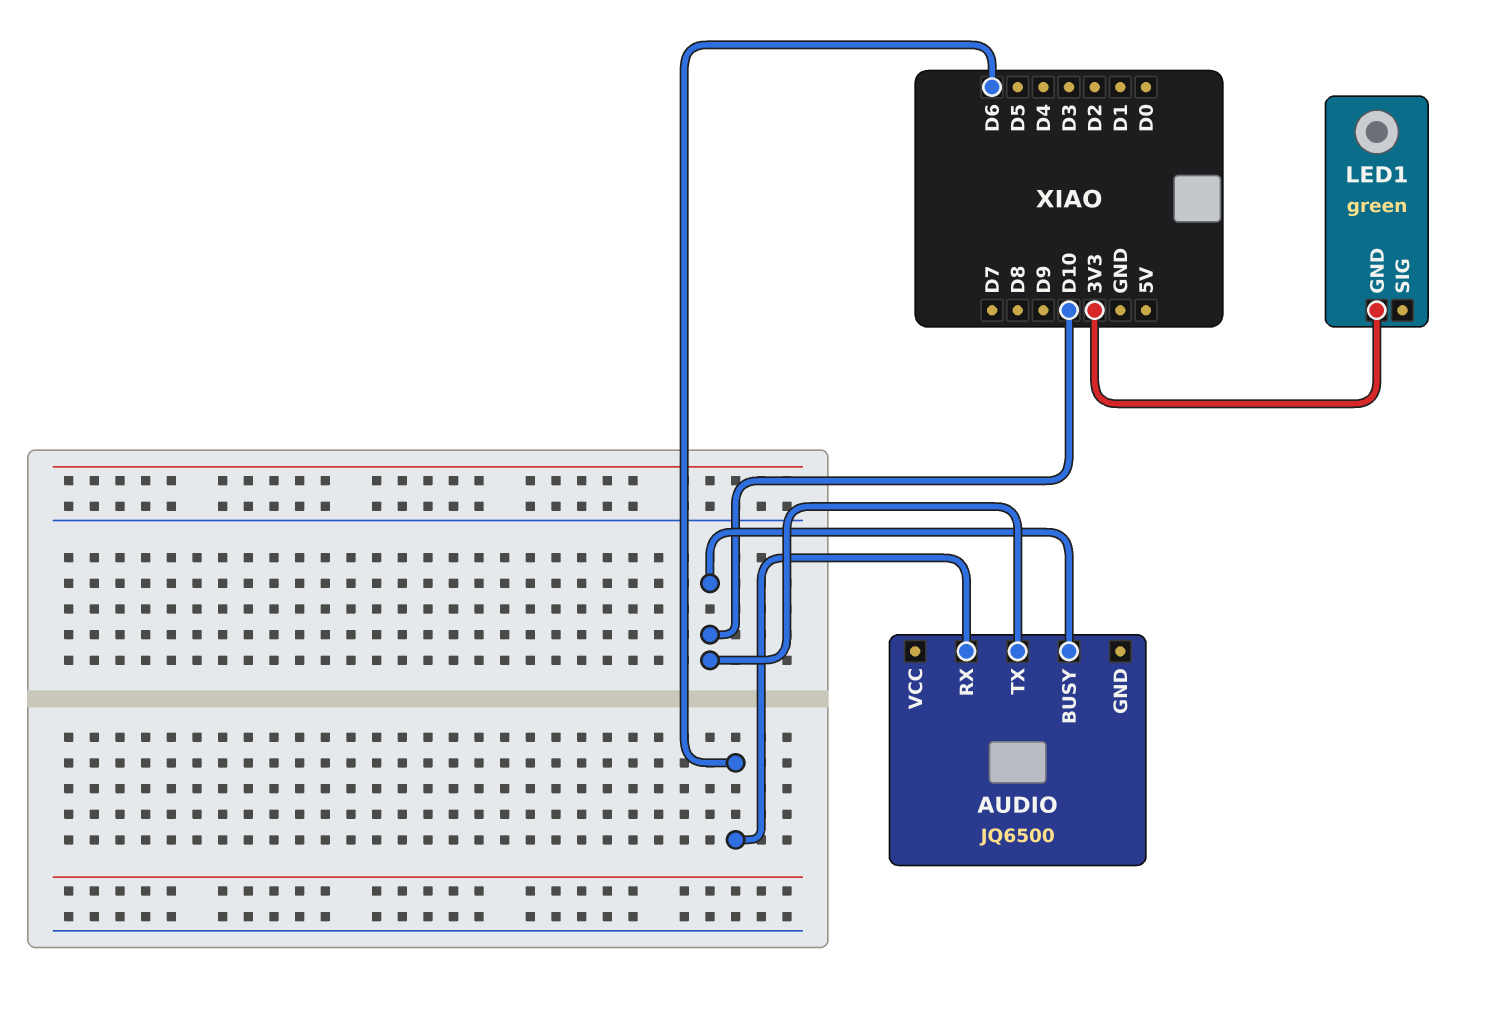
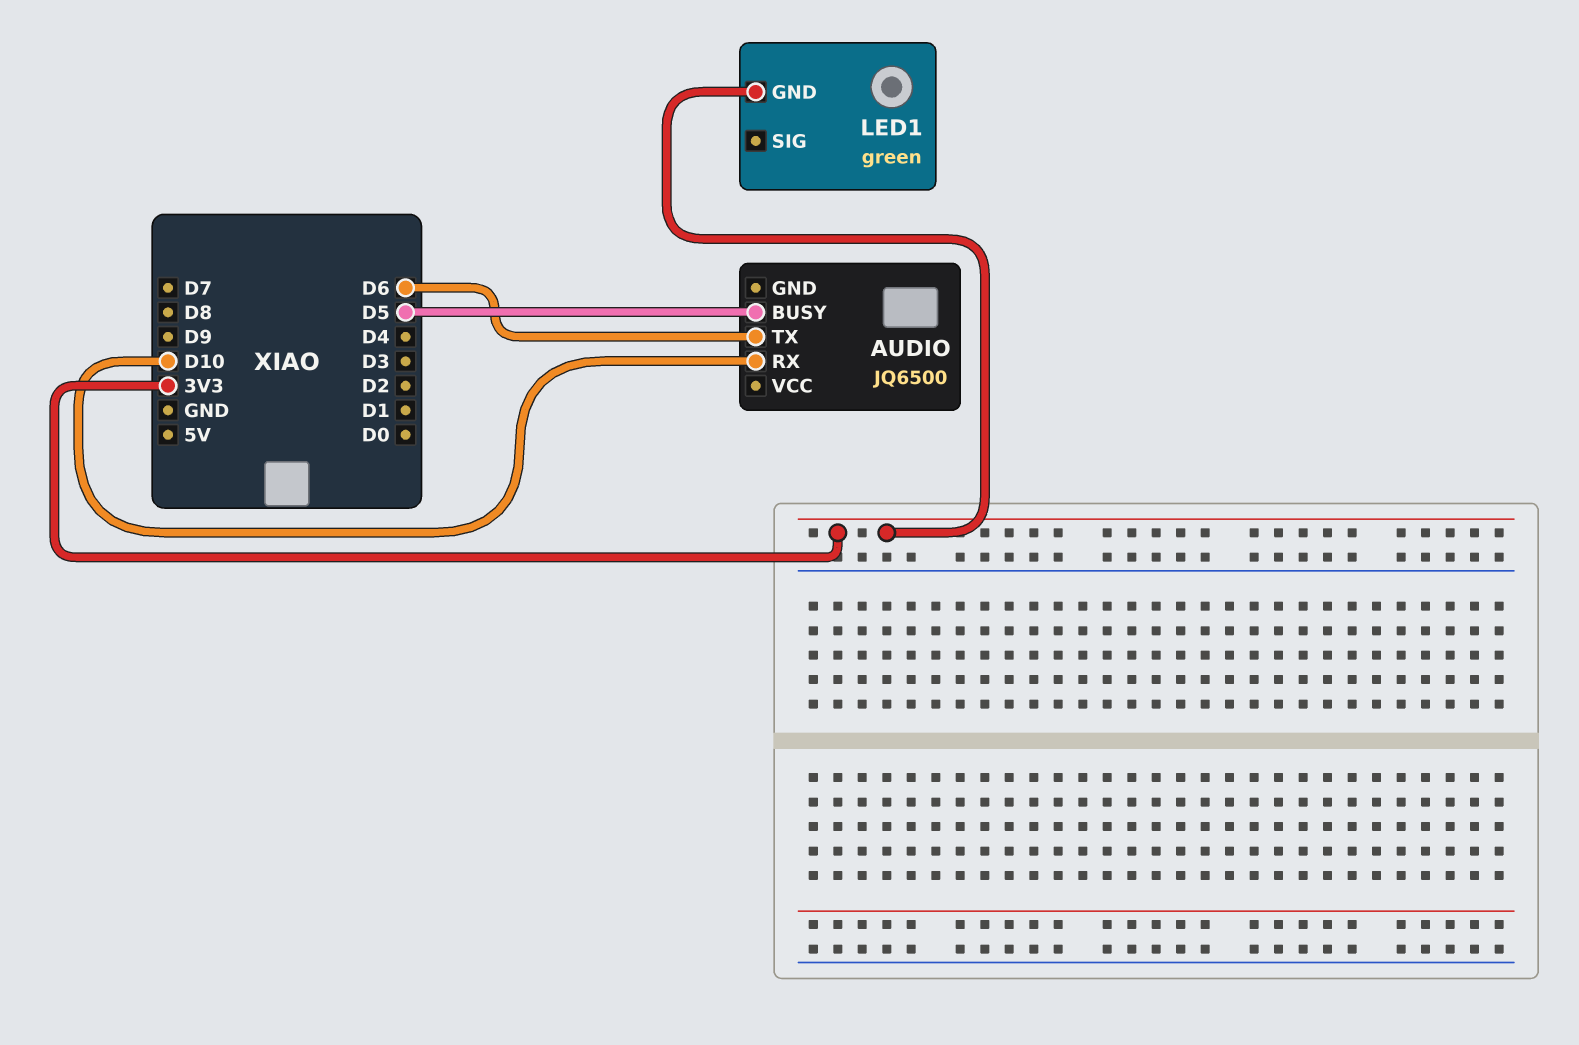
AUDIO pin BUSY: D10 -> D5
AUDIO pin RX: D6 -> D10
AUDIO pin TX: D10 -> D6

